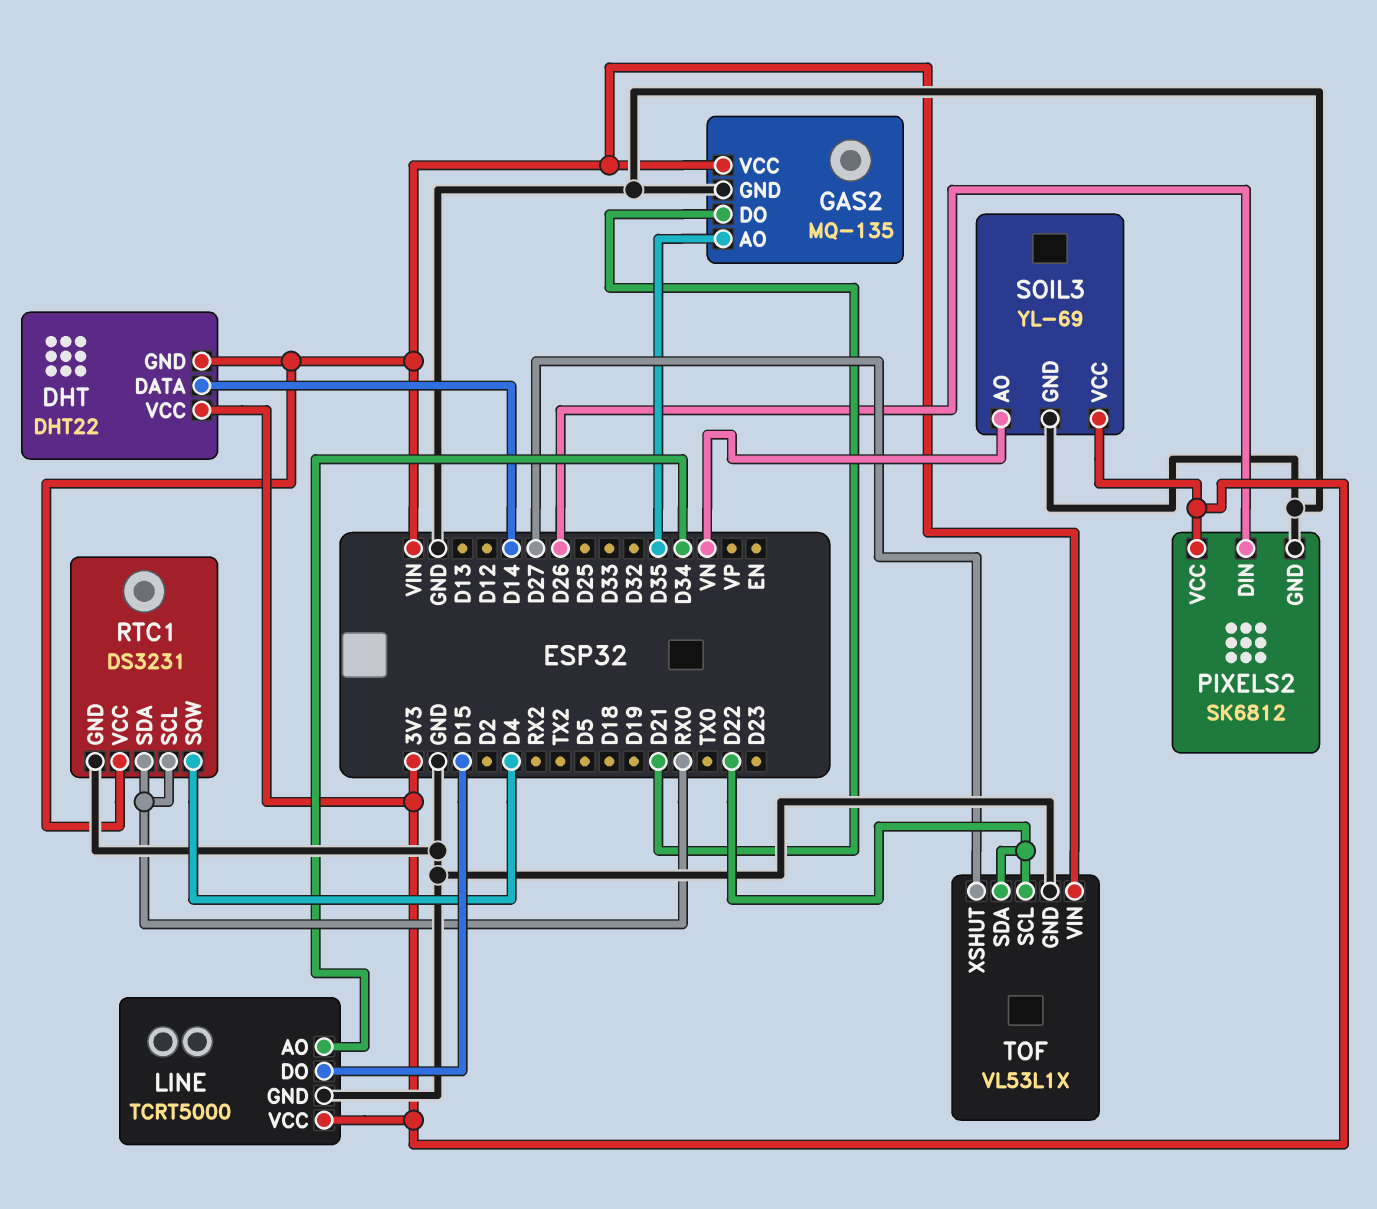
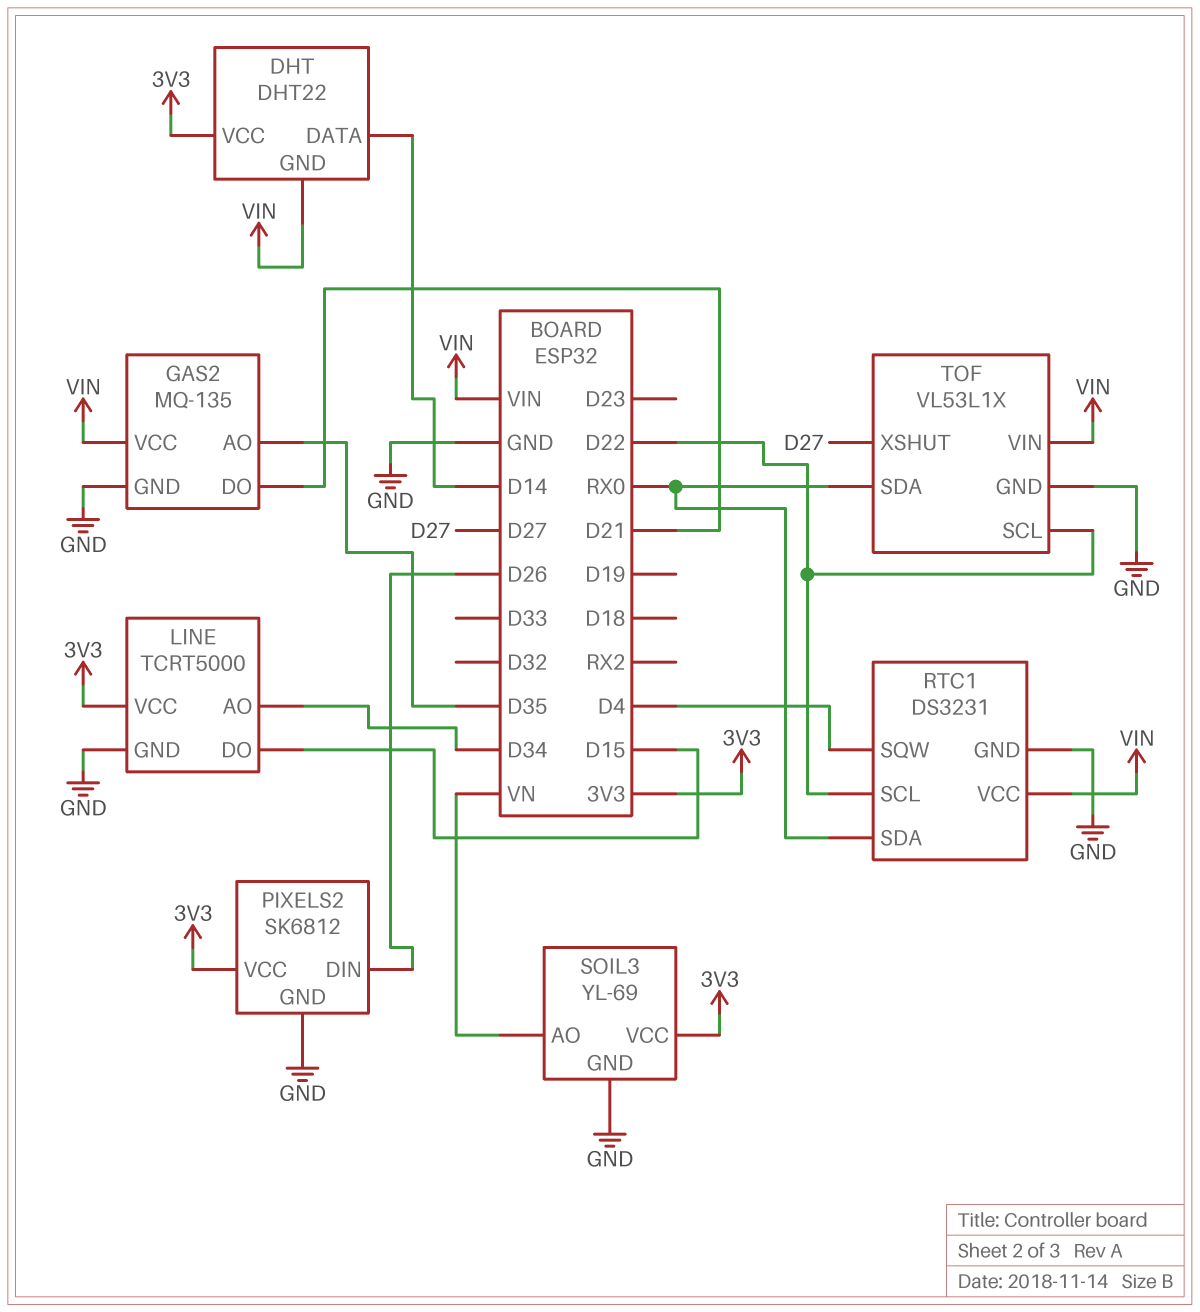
RTC1 pin SCL: RX0 -> D22
TOF pin SDA: D22 -> RX0

